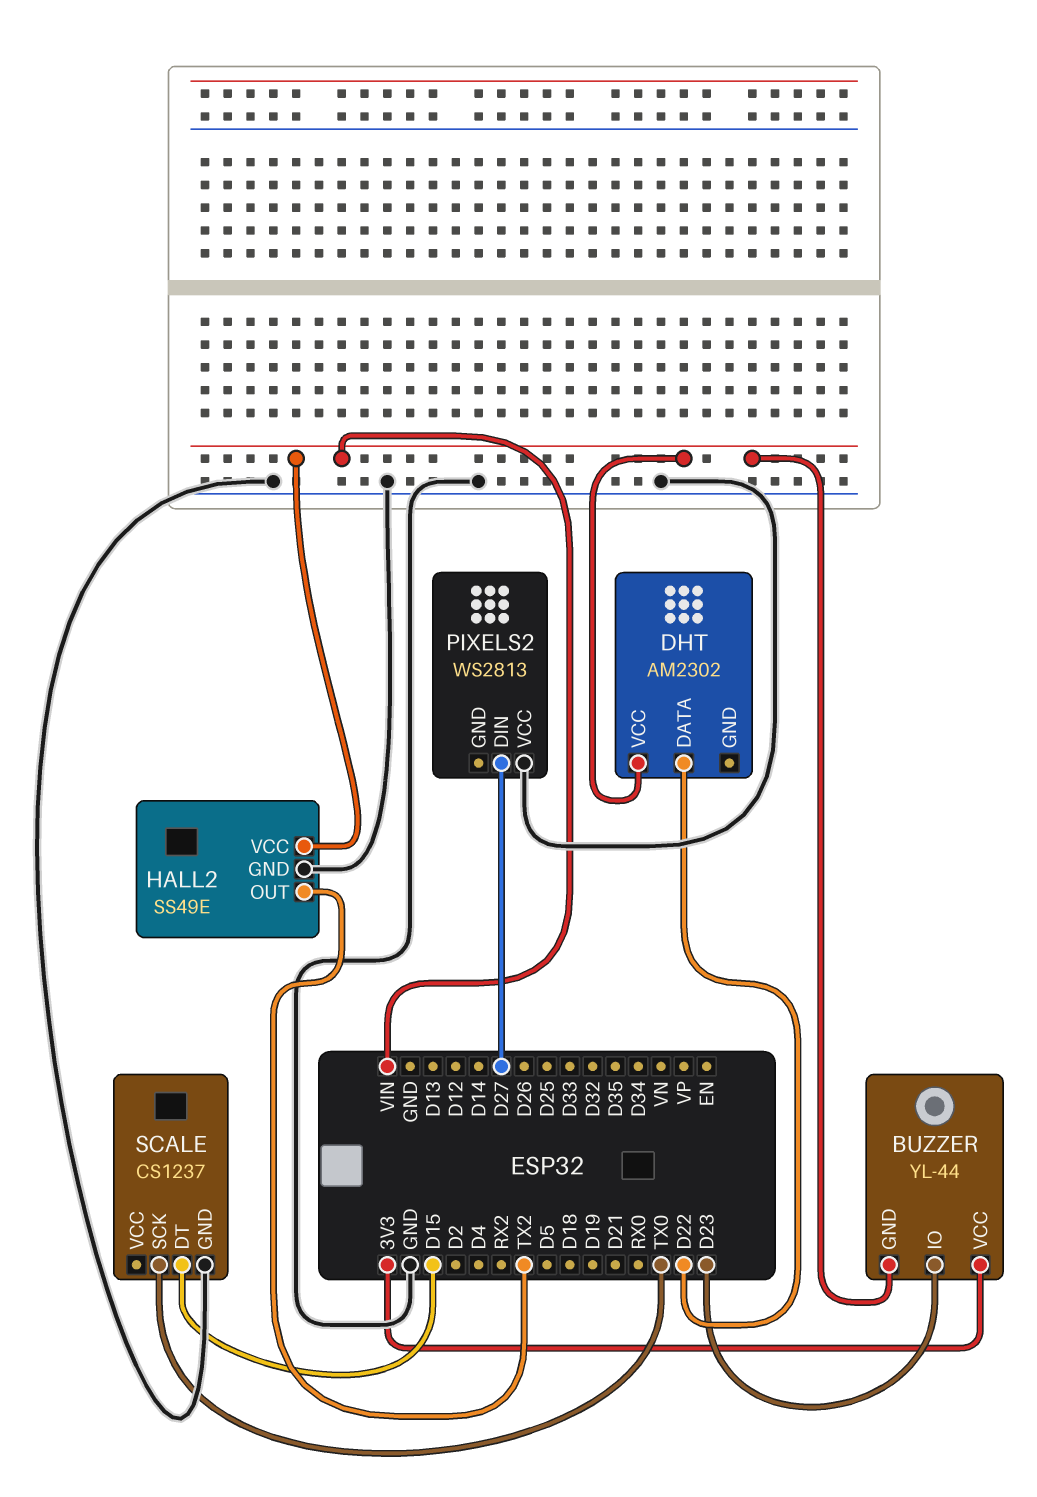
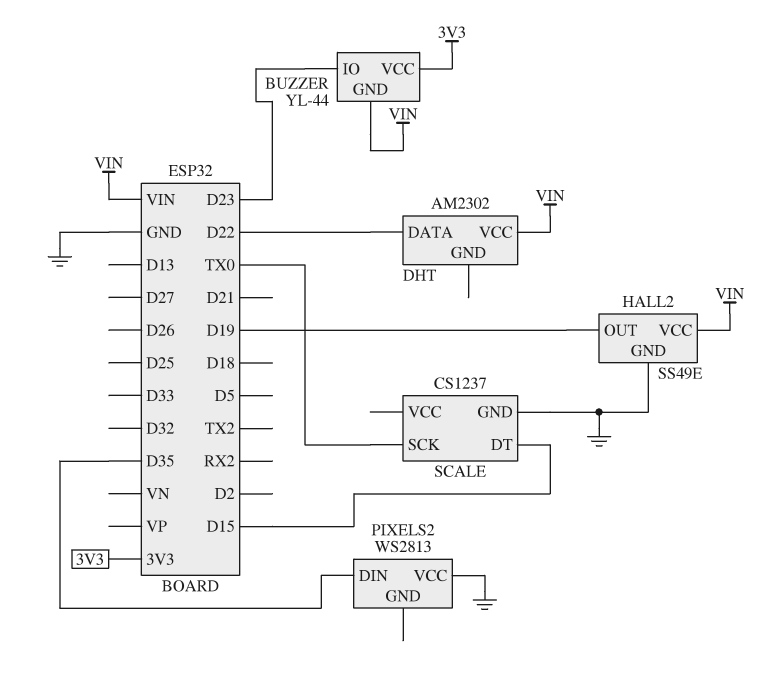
HALL2 pin OUT: TX2 -> D19
PIXELS2 pin DIN: D27 -> D35

